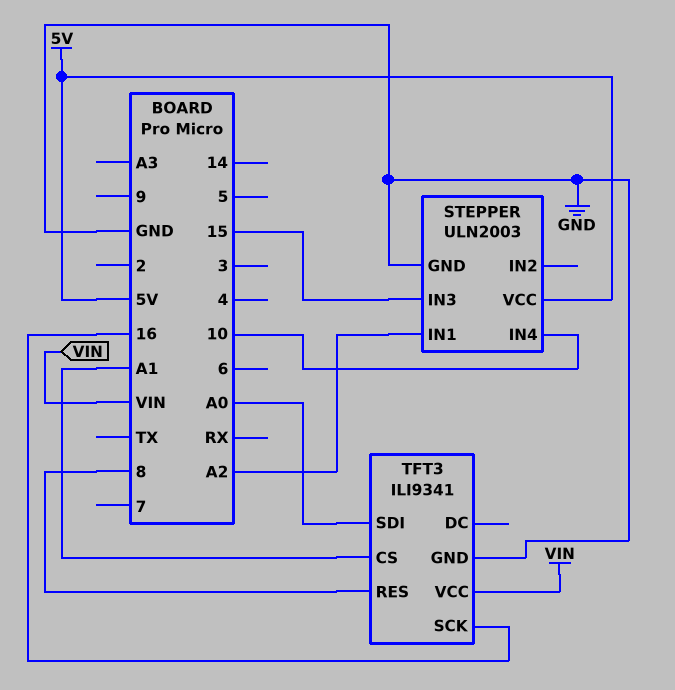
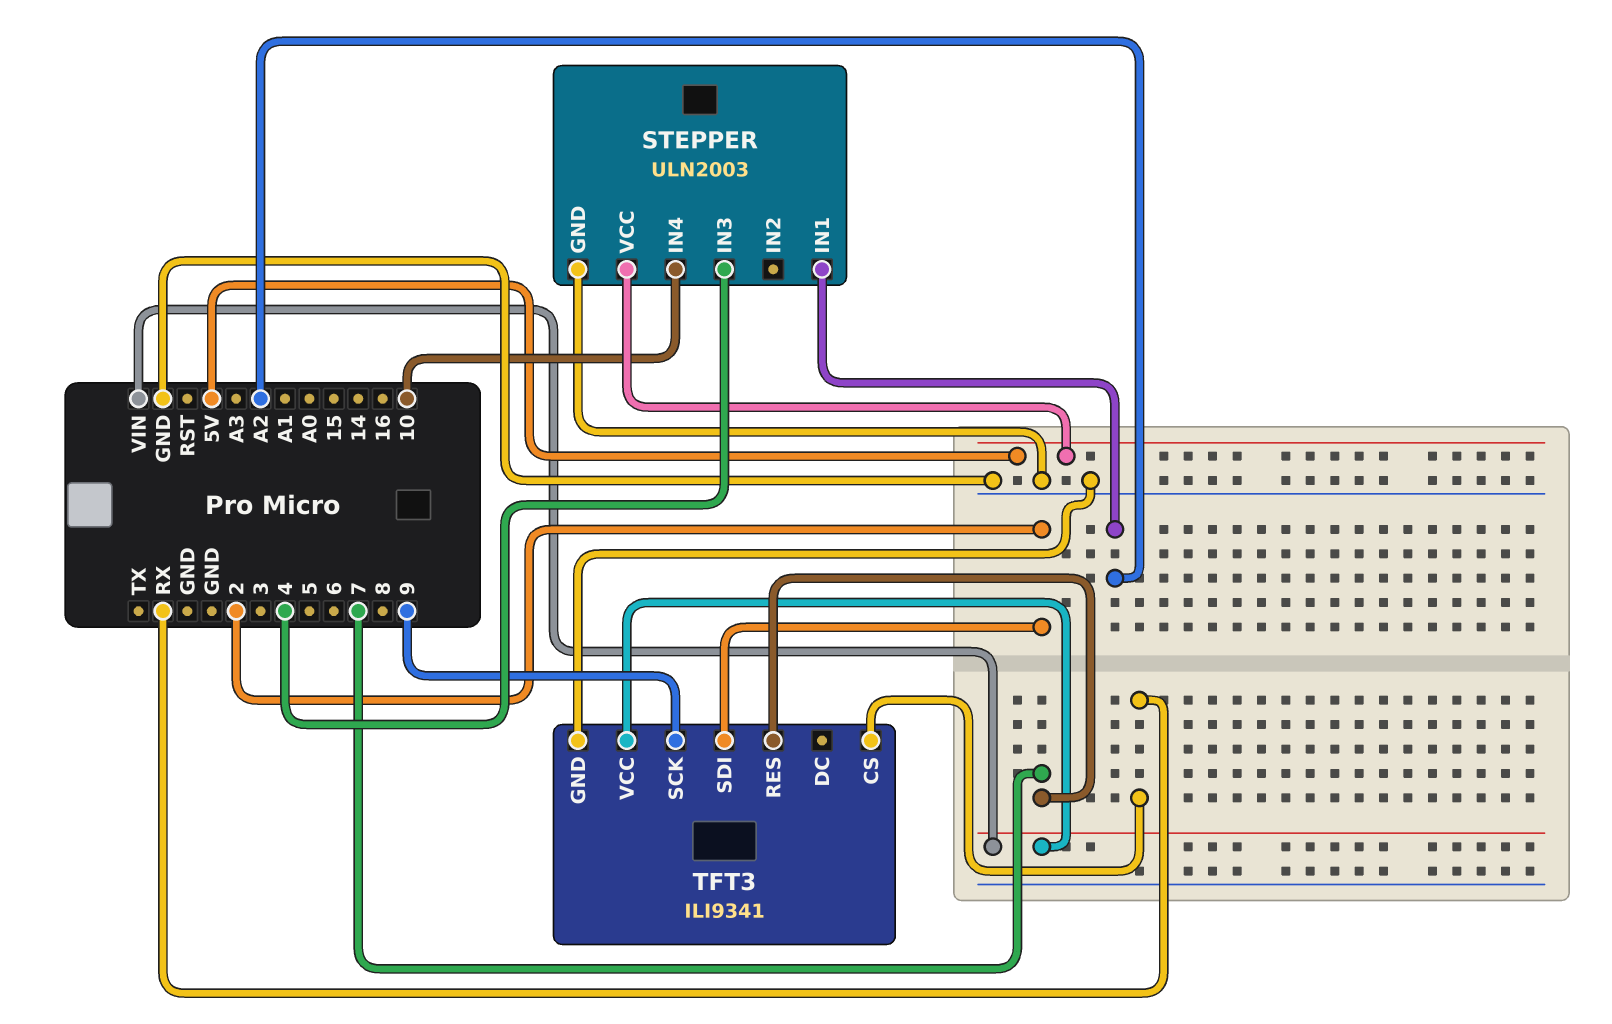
STEPPER pin IN3: 15 -> 4
TFT3 pin CS: A1 -> RX
TFT3 pin RES: 8 -> 7
TFT3 pin SCK: 16 -> 9
TFT3 pin SDI: A0 -> 2

